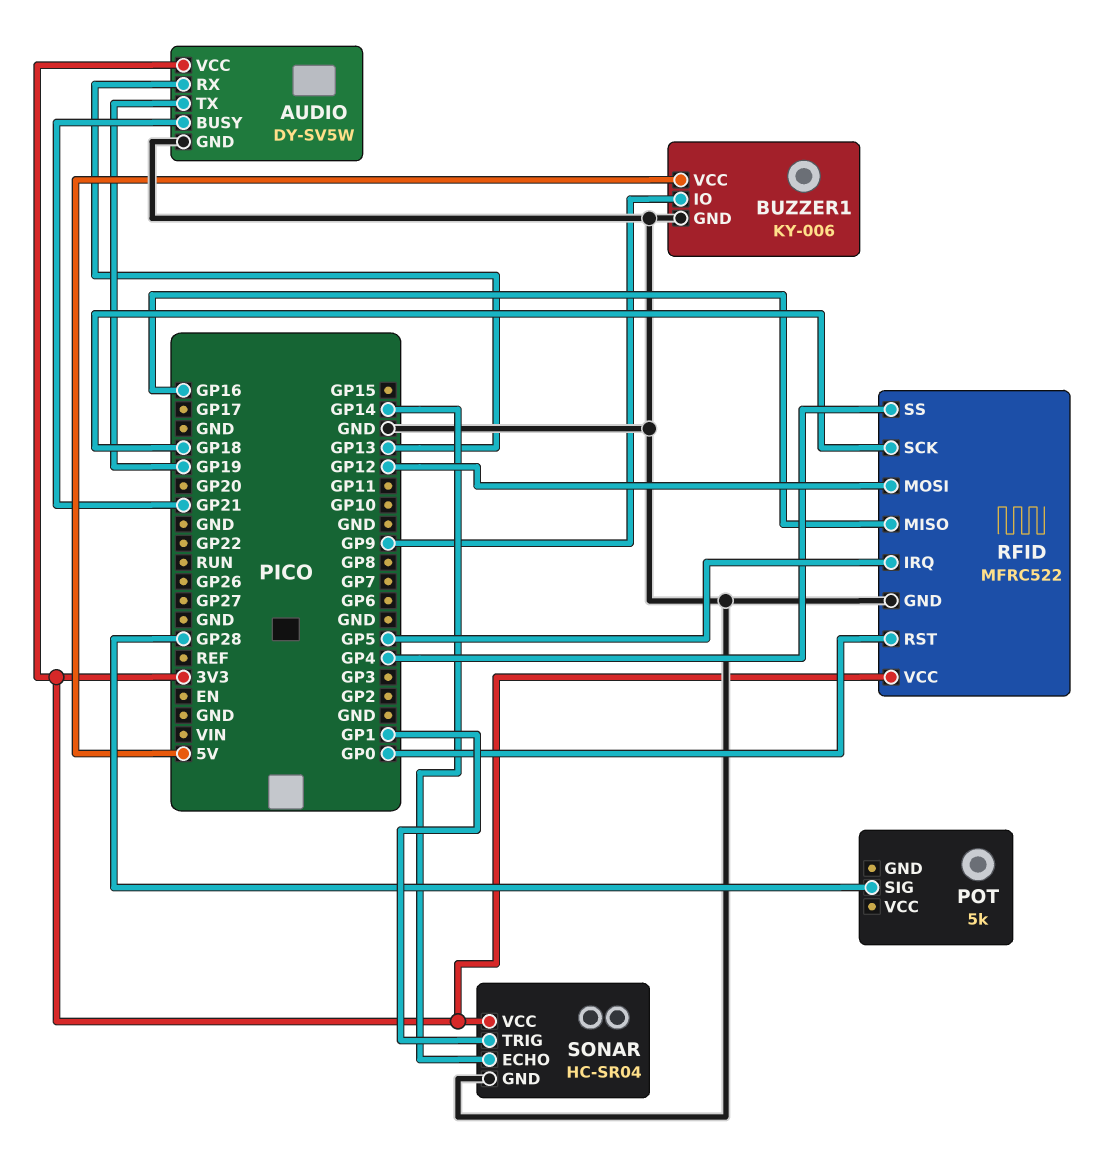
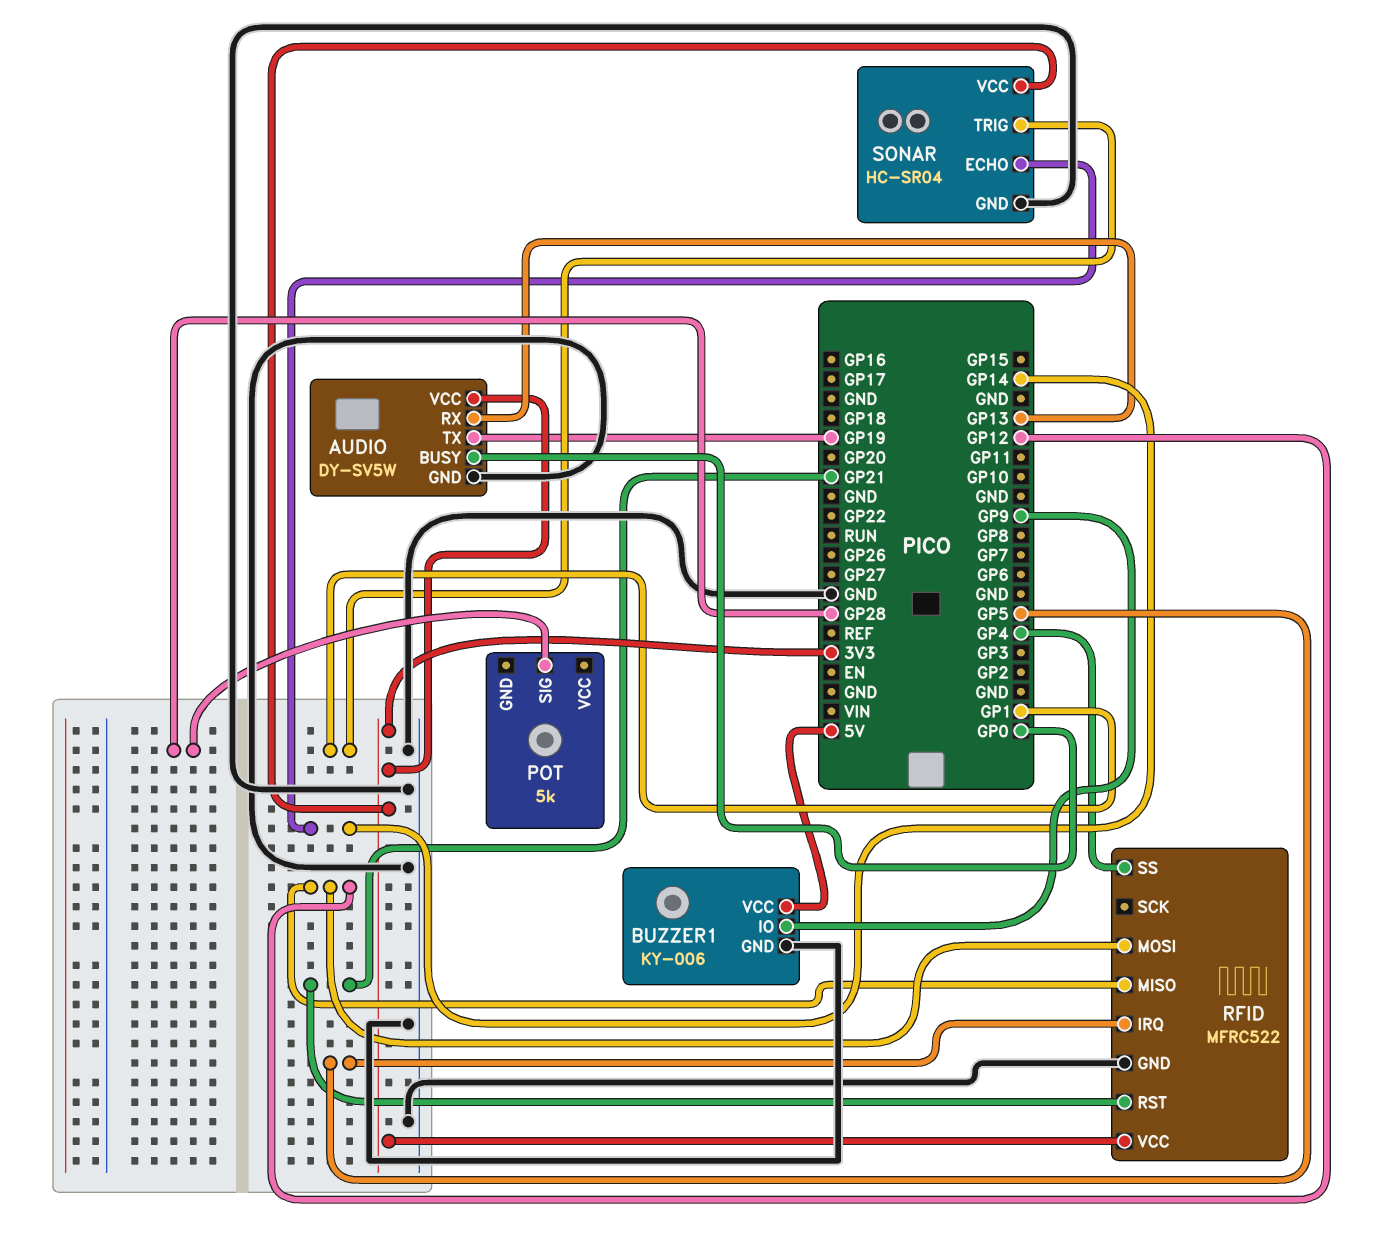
AUDIO pin BUSY: GP21 -> GP0
RFID pin MISO: GP16 -> GP12
RFID pin RST: GP0 -> GP21
RFID pin SCK: GP18 -> none

